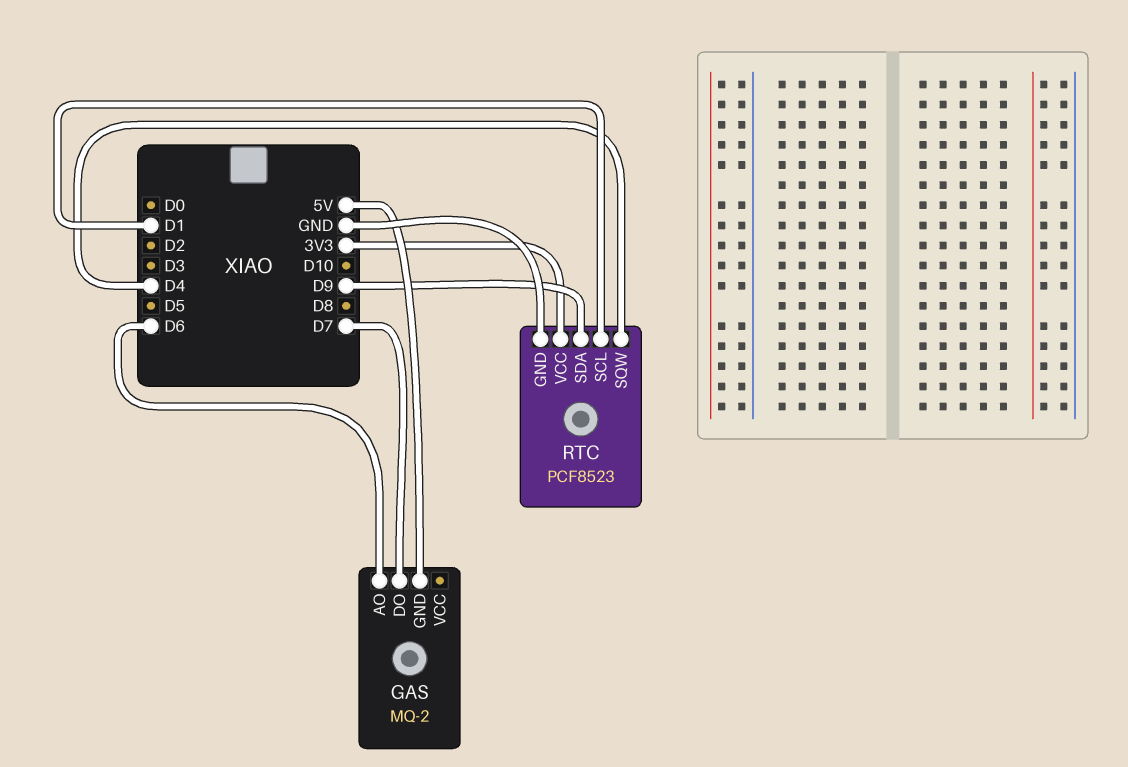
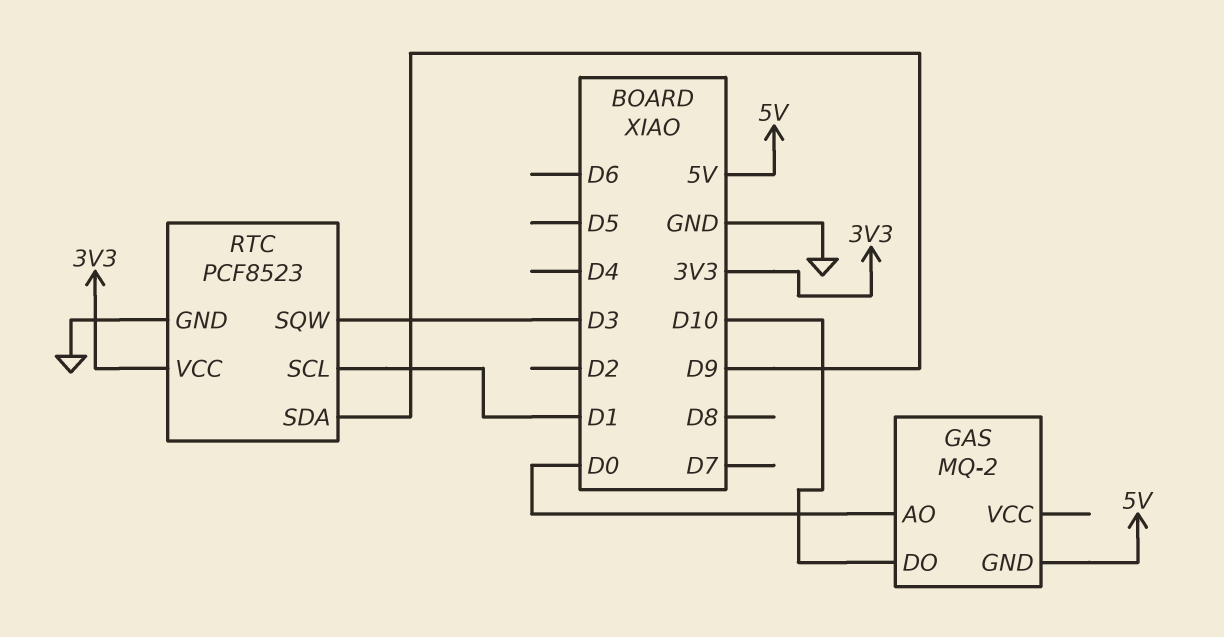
GAS pin AO: D6 -> D0
GAS pin DO: D7 -> D10
RTC pin SQW: D4 -> D3

